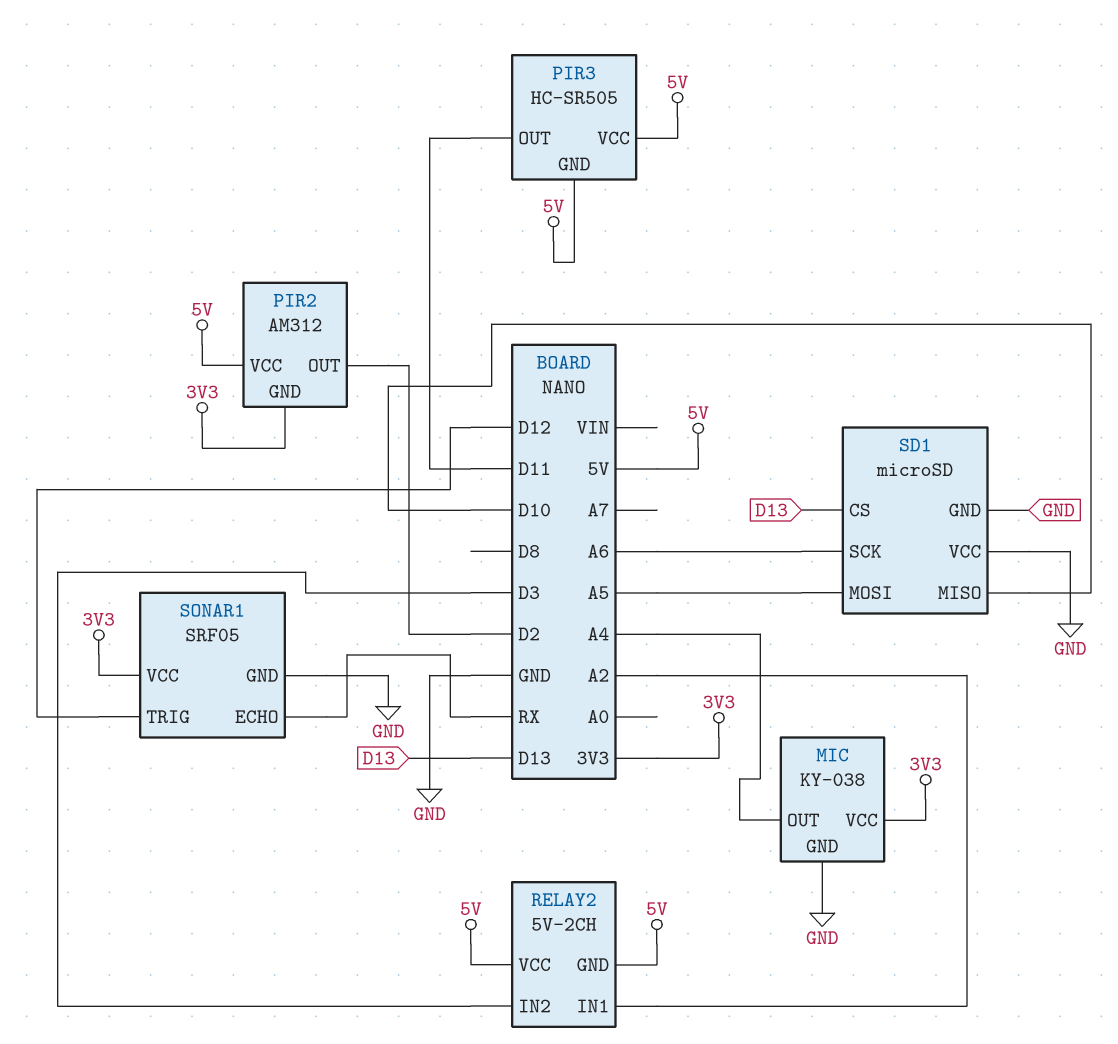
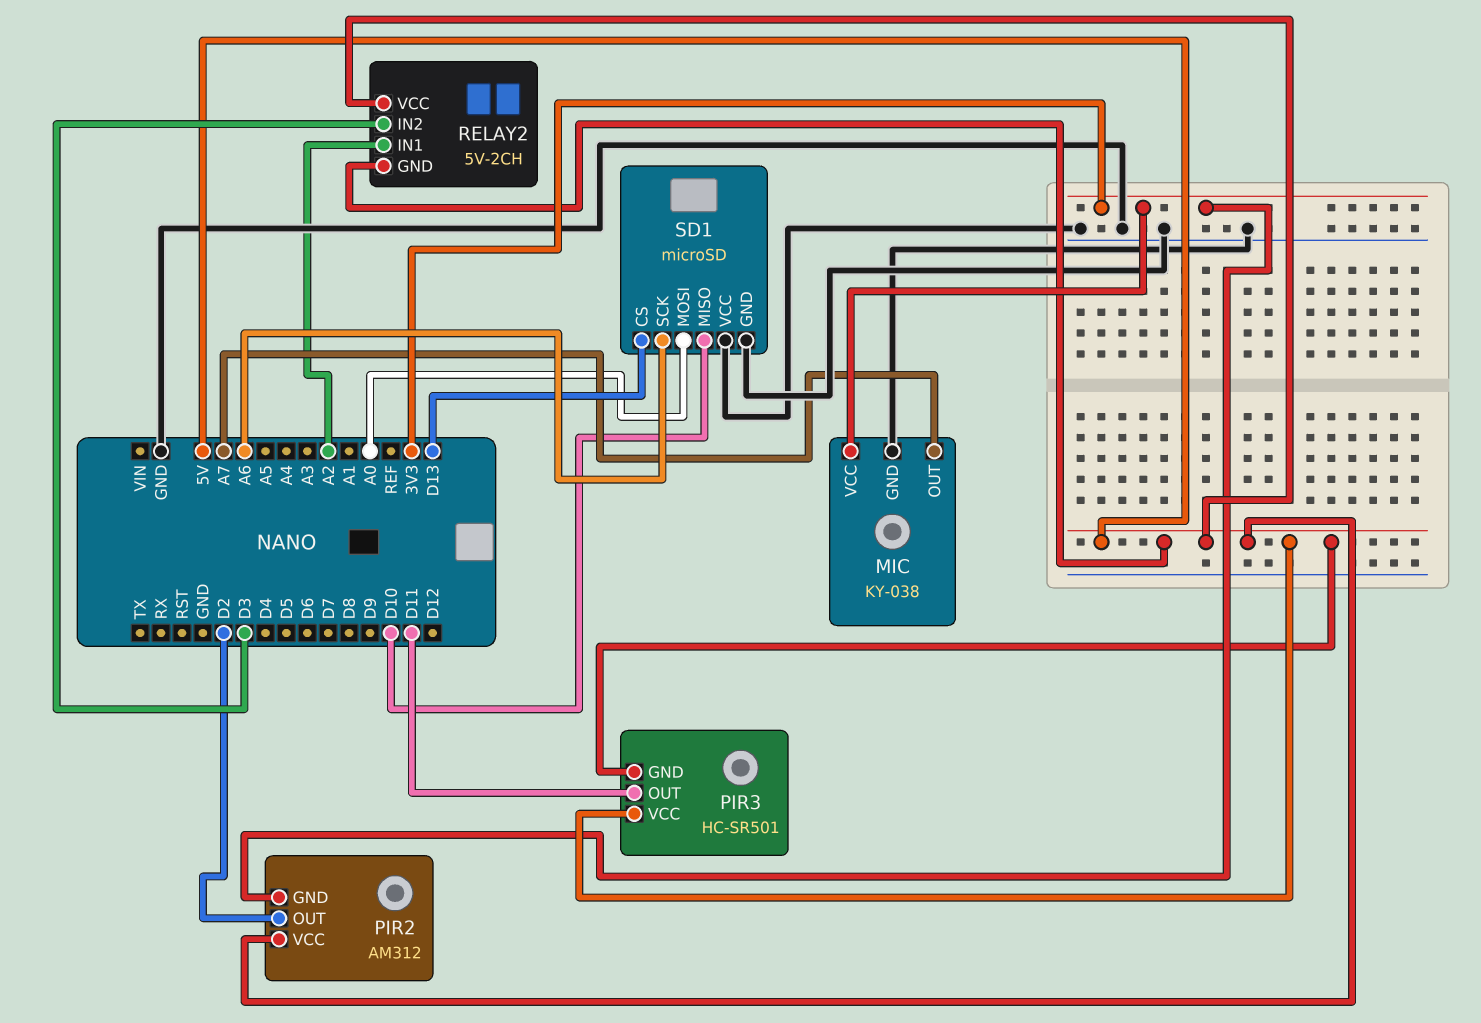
MIC pin OUT: A4 -> A7
PIR3: HC-SR505 -> HC-SR501
SD1 pin MOSI: A5 -> A0
SONAR1: SRF05 -> none
SONAR1 pin ECHO: RX -> none
SONAR1 pin GND: GND -> none
SONAR1 pin TRIG: D12 -> none
SONAR1 pin VCC: 3V3 -> none

